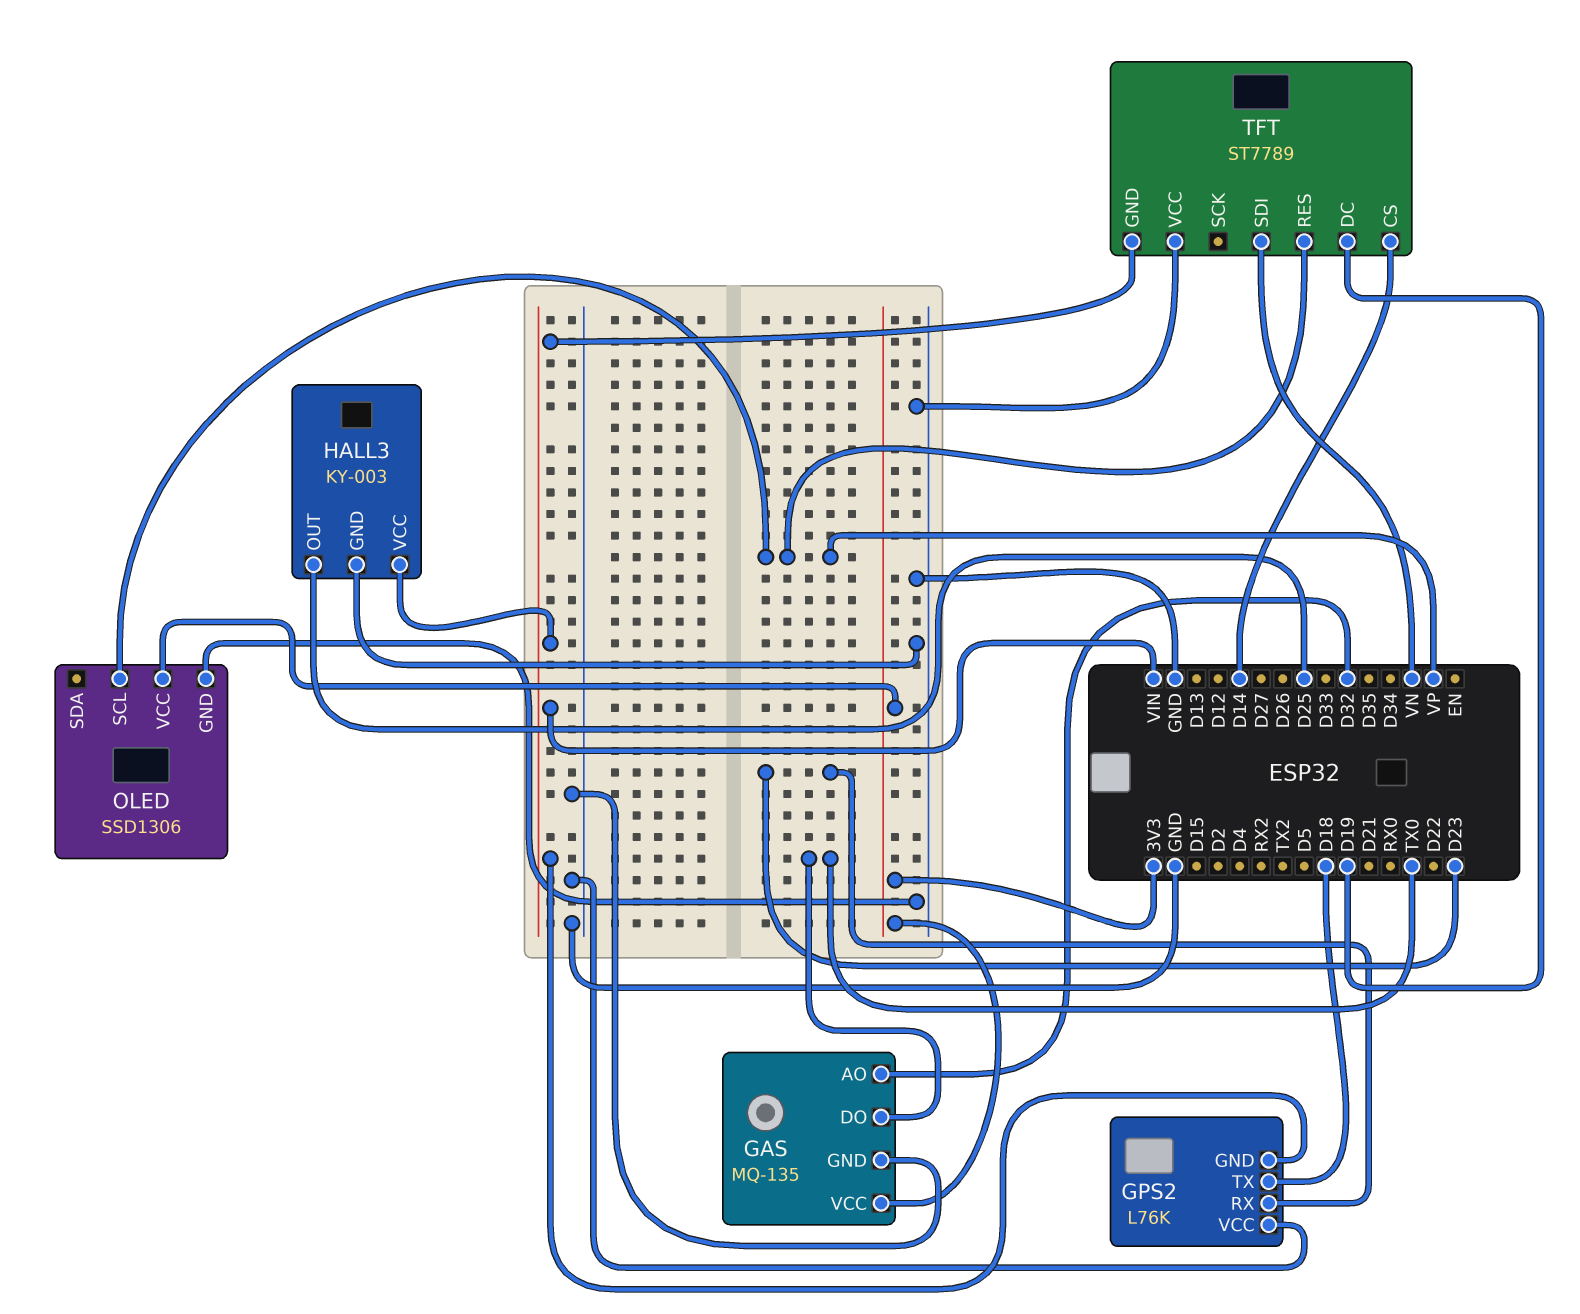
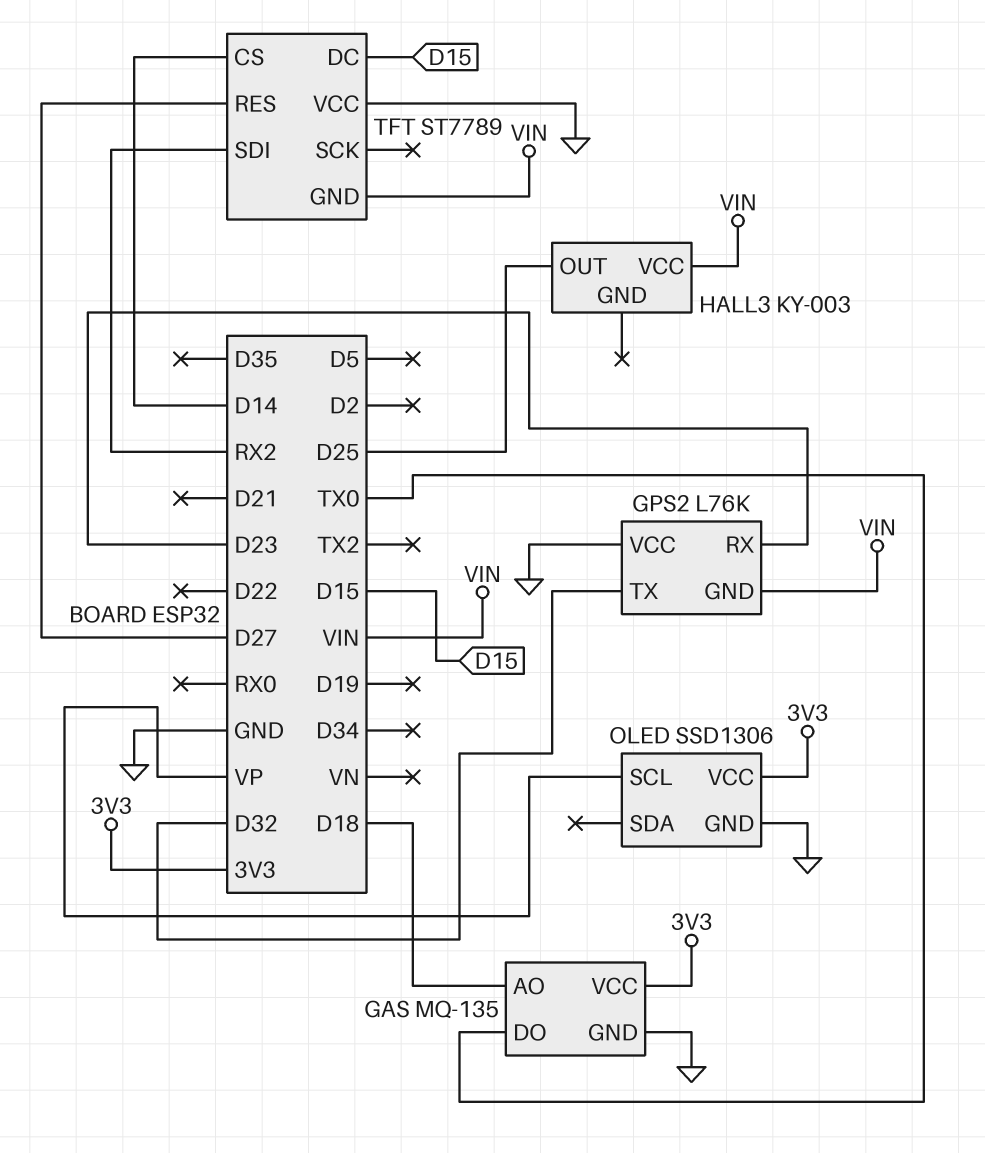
GAS pin AO: D32 -> D18
GPS2 pin TX: D18 -> D32
HALL3 pin GND: GND -> none
TFT pin DC: D19 -> D15
TFT pin RES: VP -> D27
TFT pin SDI: VN -> RX2

